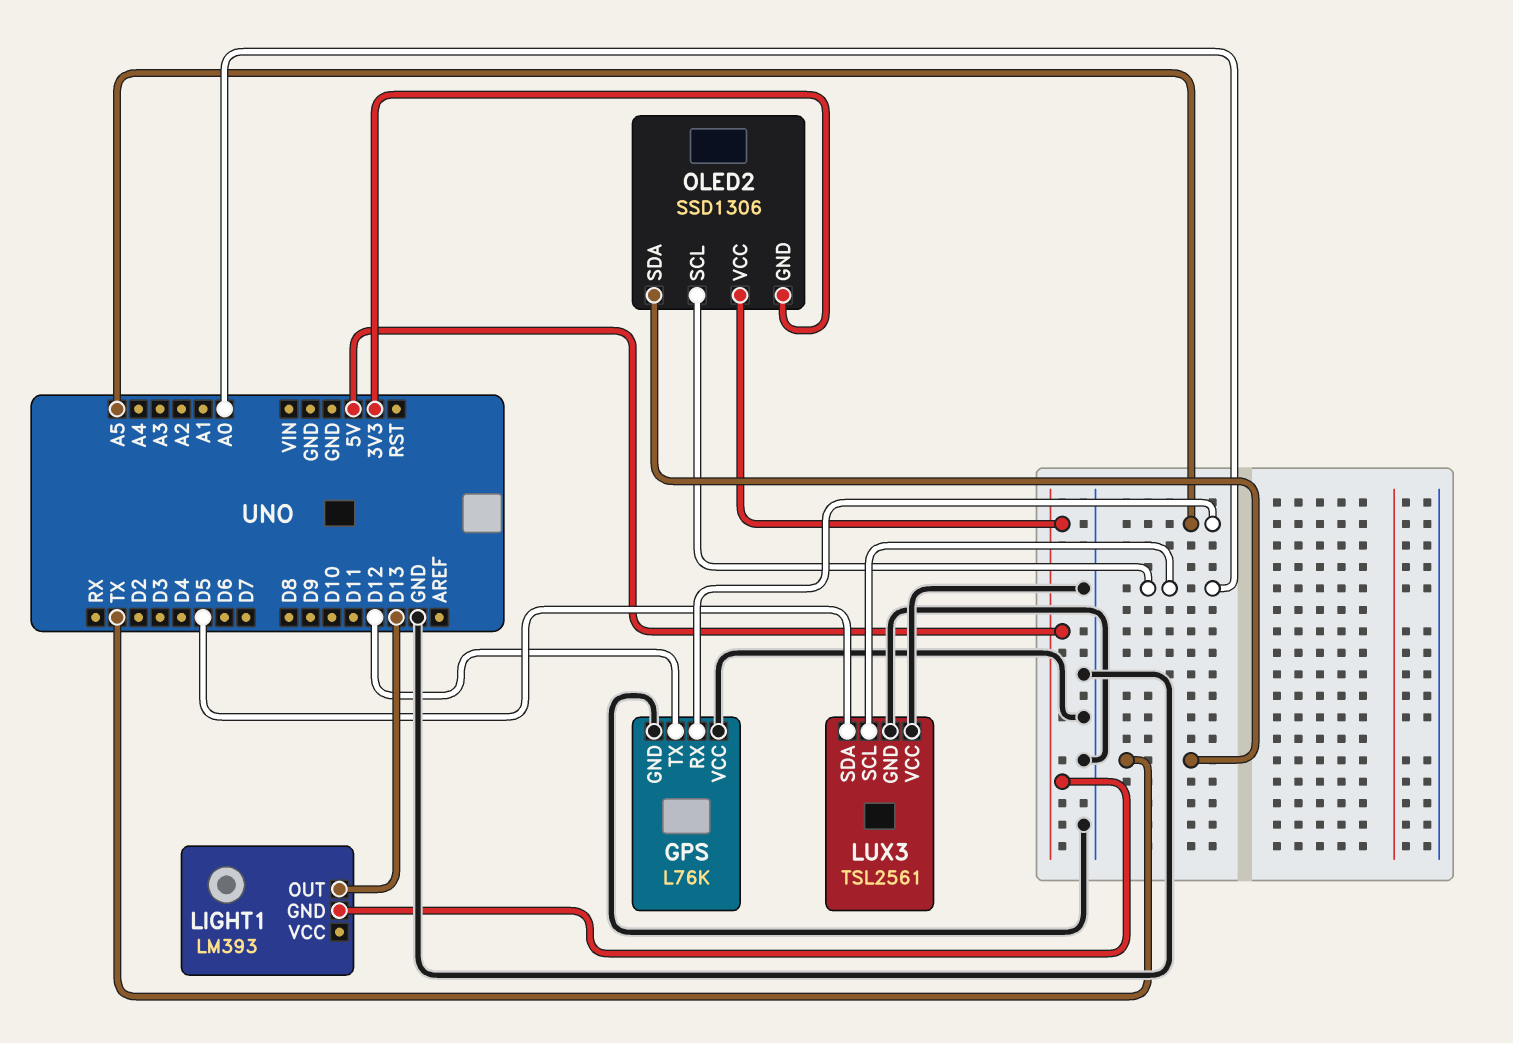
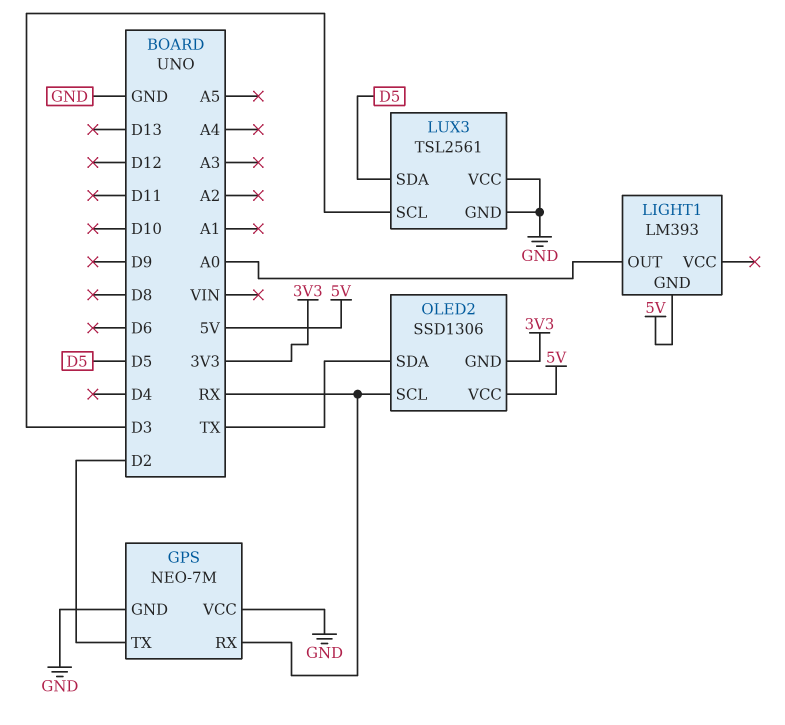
GPS: L76K -> NEO-7M
GPS pin RX: A5 -> RX
GPS pin TX: D12 -> D2
LIGHT1 pin OUT: D13 -> A0
LUX3 pin SCL: A0 -> D3
OLED2 pin SCL: A0 -> RX

